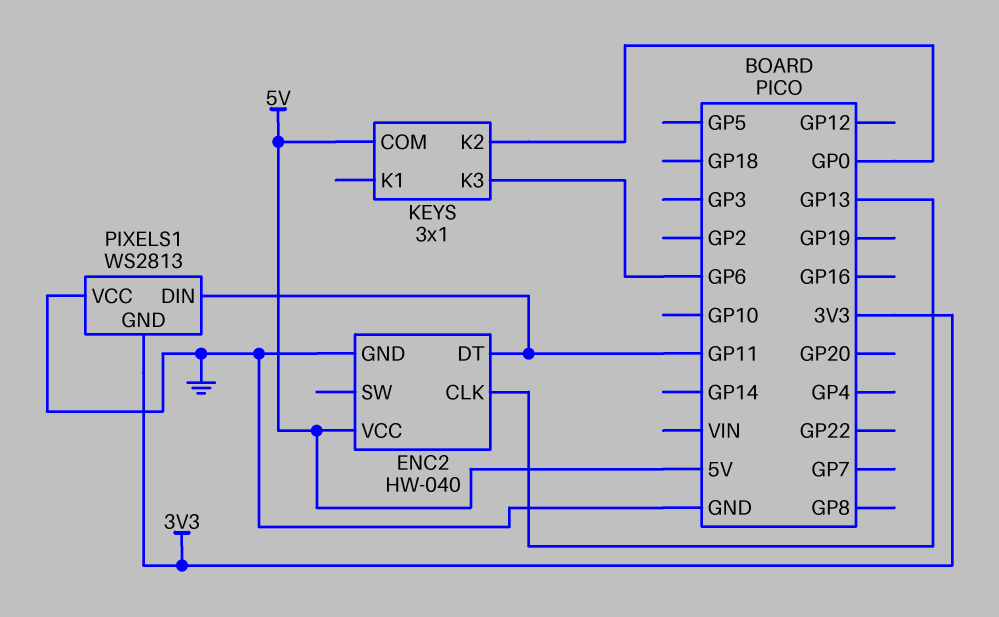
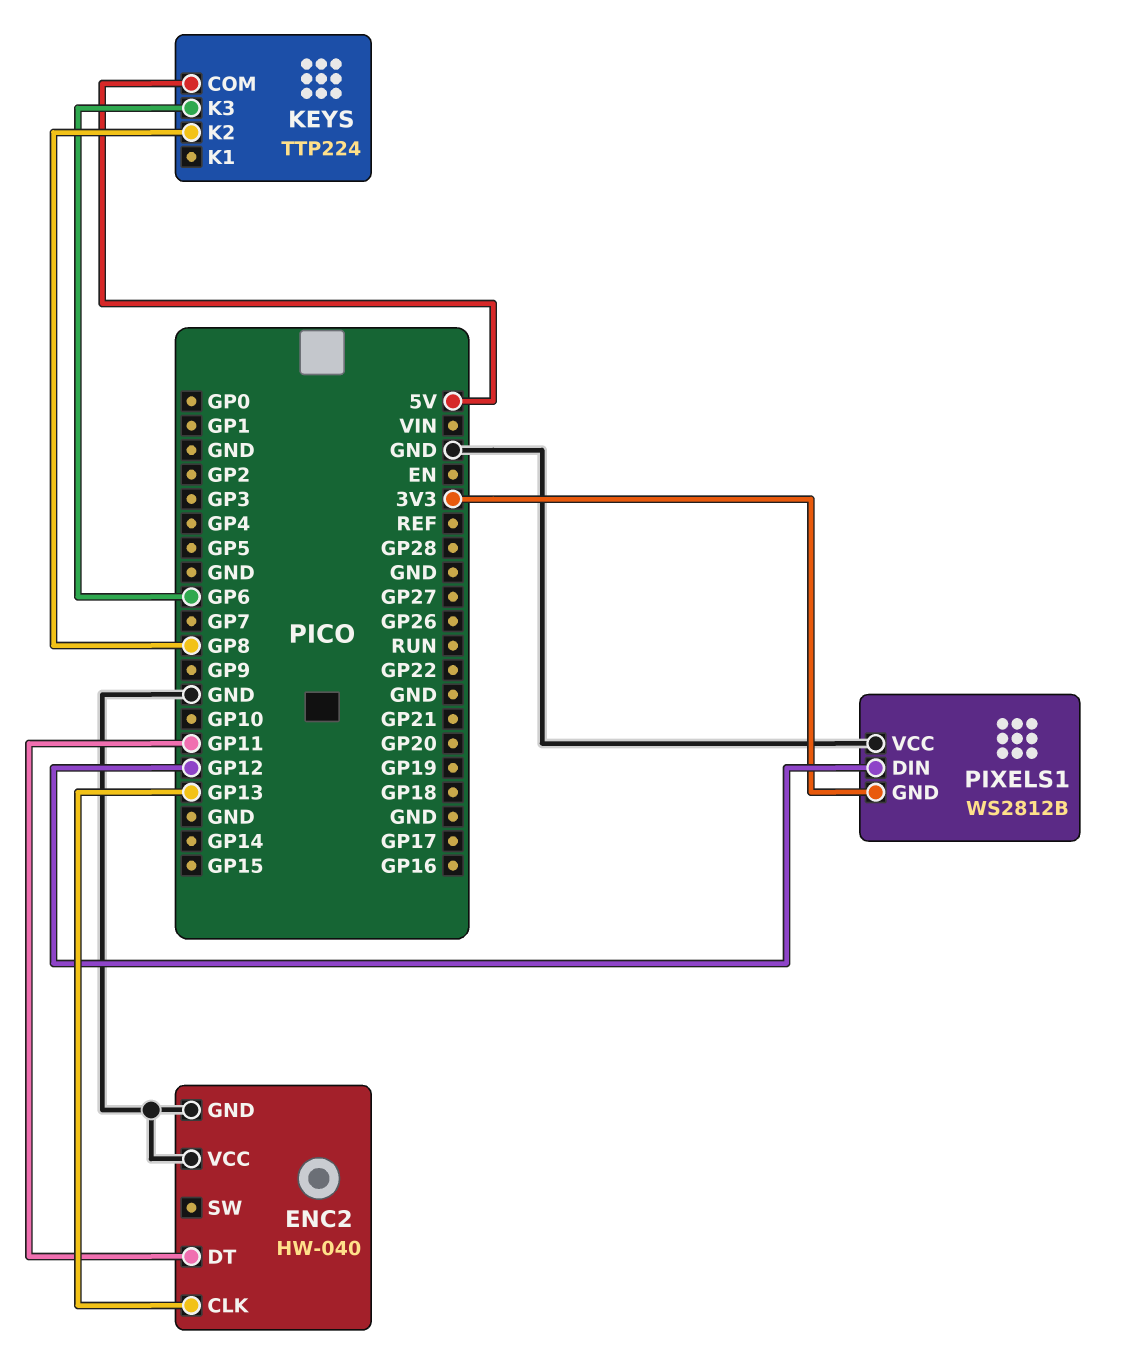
ENC2 pin VCC: 5V -> GND
KEYS: 3x1 -> TTP224
KEYS pin K2: GP0 -> GP8
PIXELS1: WS2813 -> WS2812B
PIXELS1 pin DIN: GP11 -> GP12

